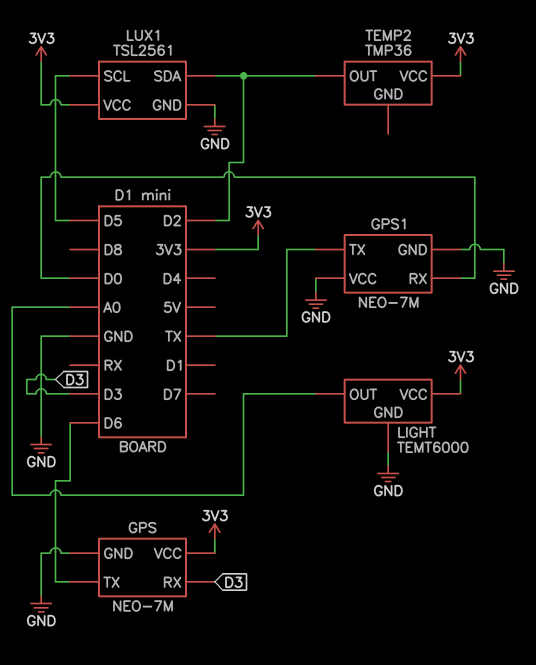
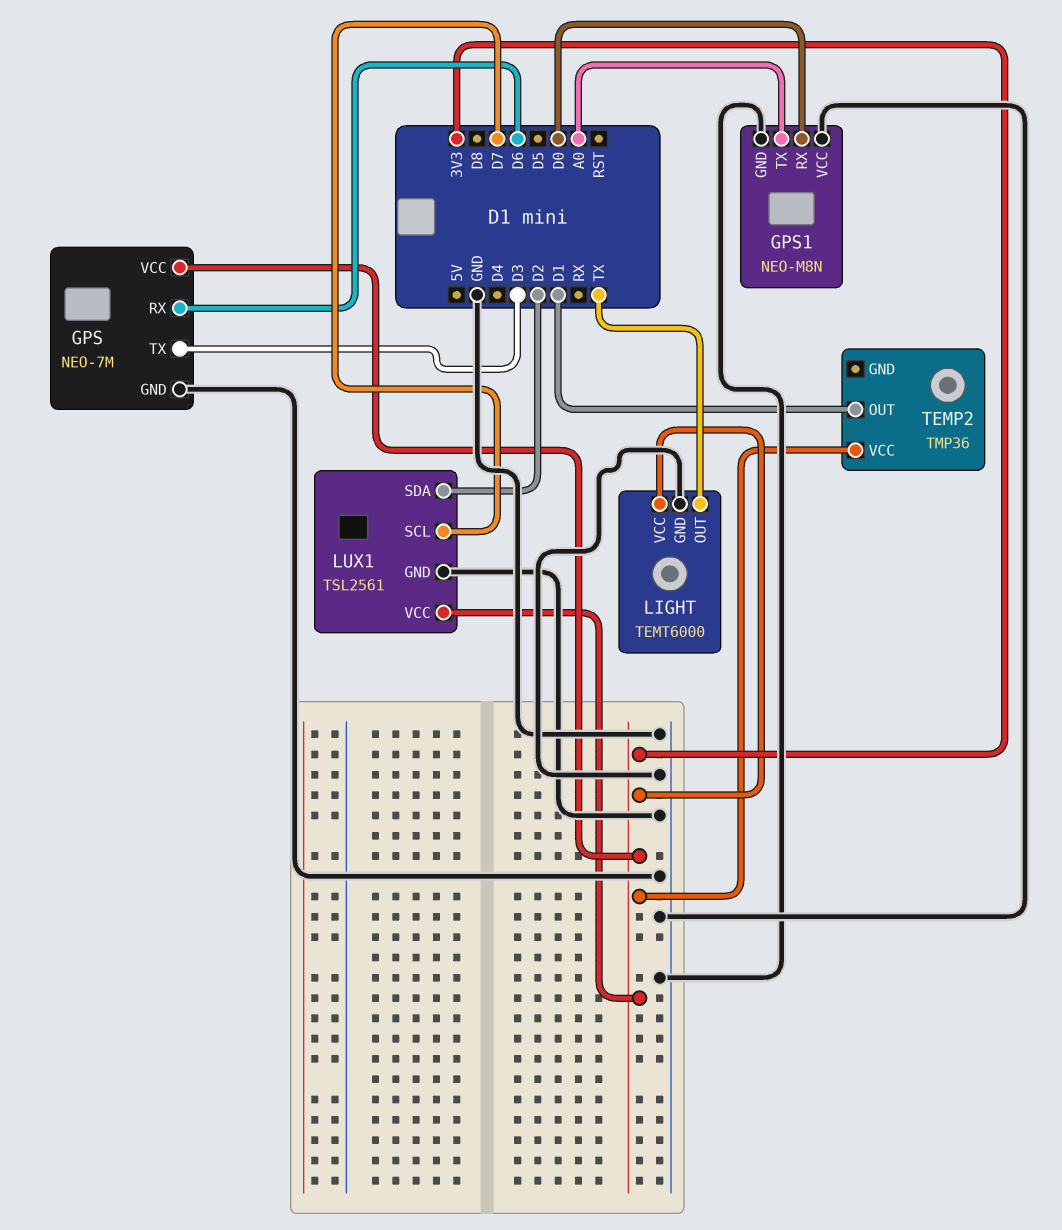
GPS pin RX: D3 -> D6
GPS pin TX: D6 -> D3
GPS1: NEO-7M -> NEO-M8N
GPS1 pin TX: TX -> A0
LIGHT pin OUT: A0 -> TX
LUX1 pin SCL: D5 -> D7
TEMP2 pin OUT: D2 -> D1

